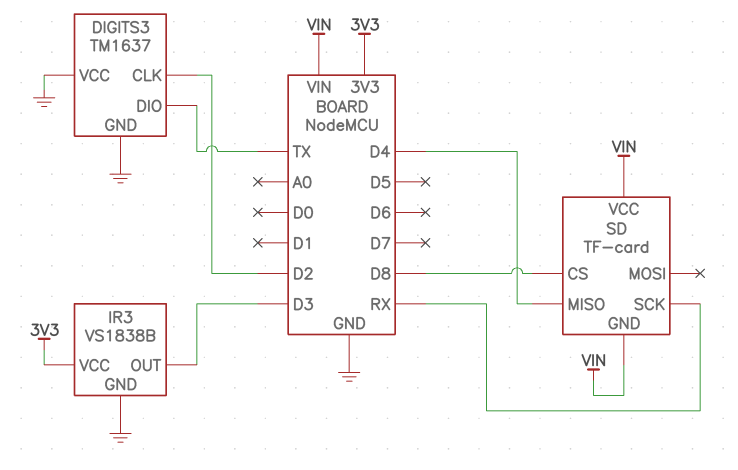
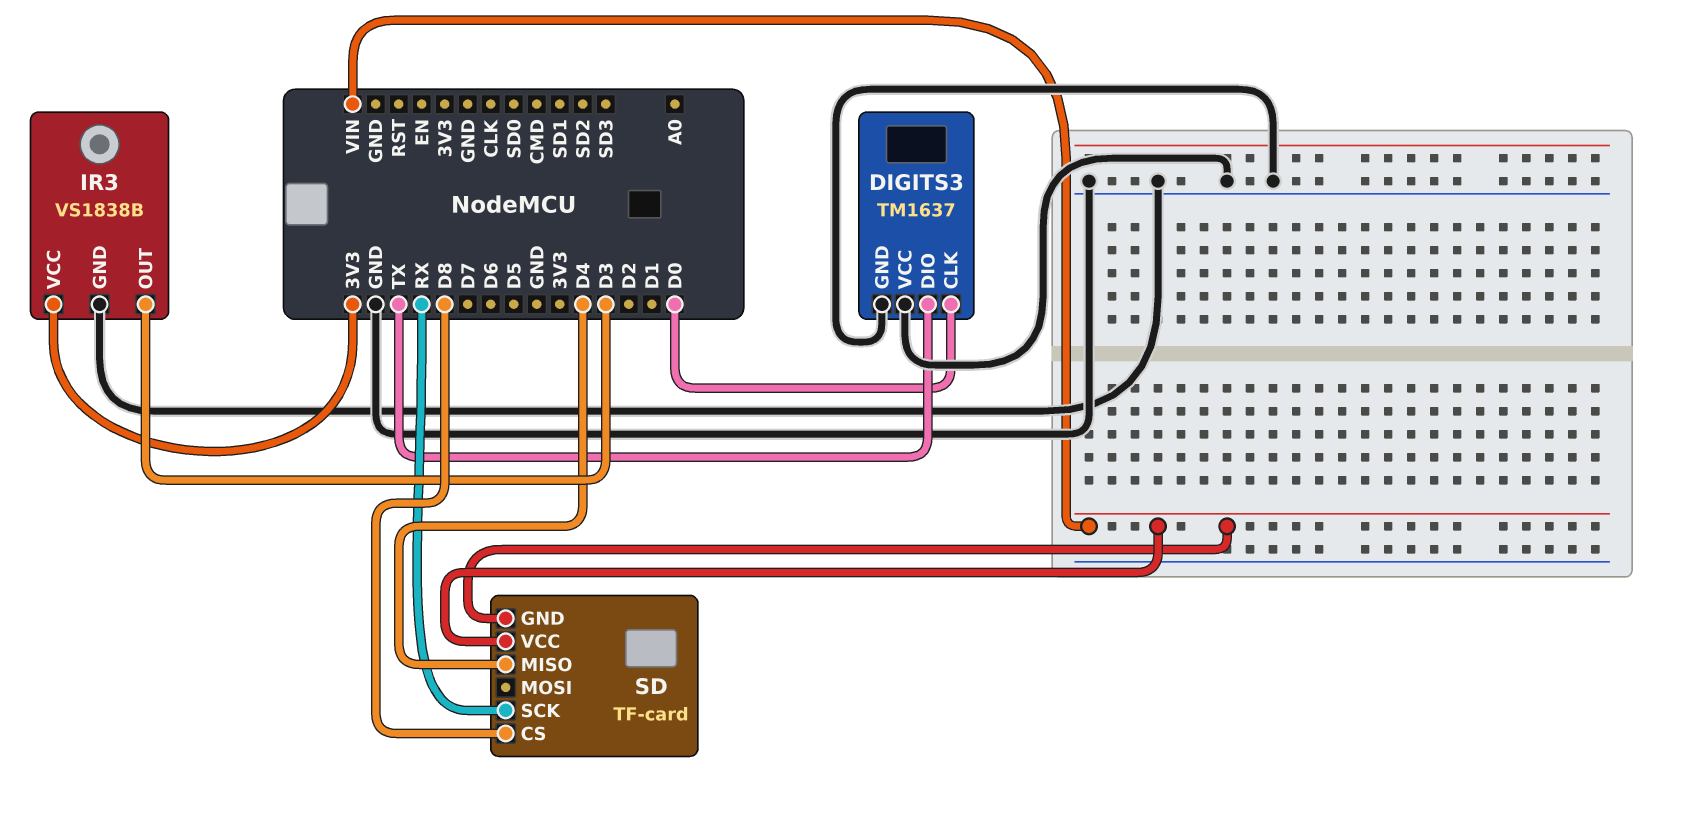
DIGITS3 pin CLK: D2 -> D0

